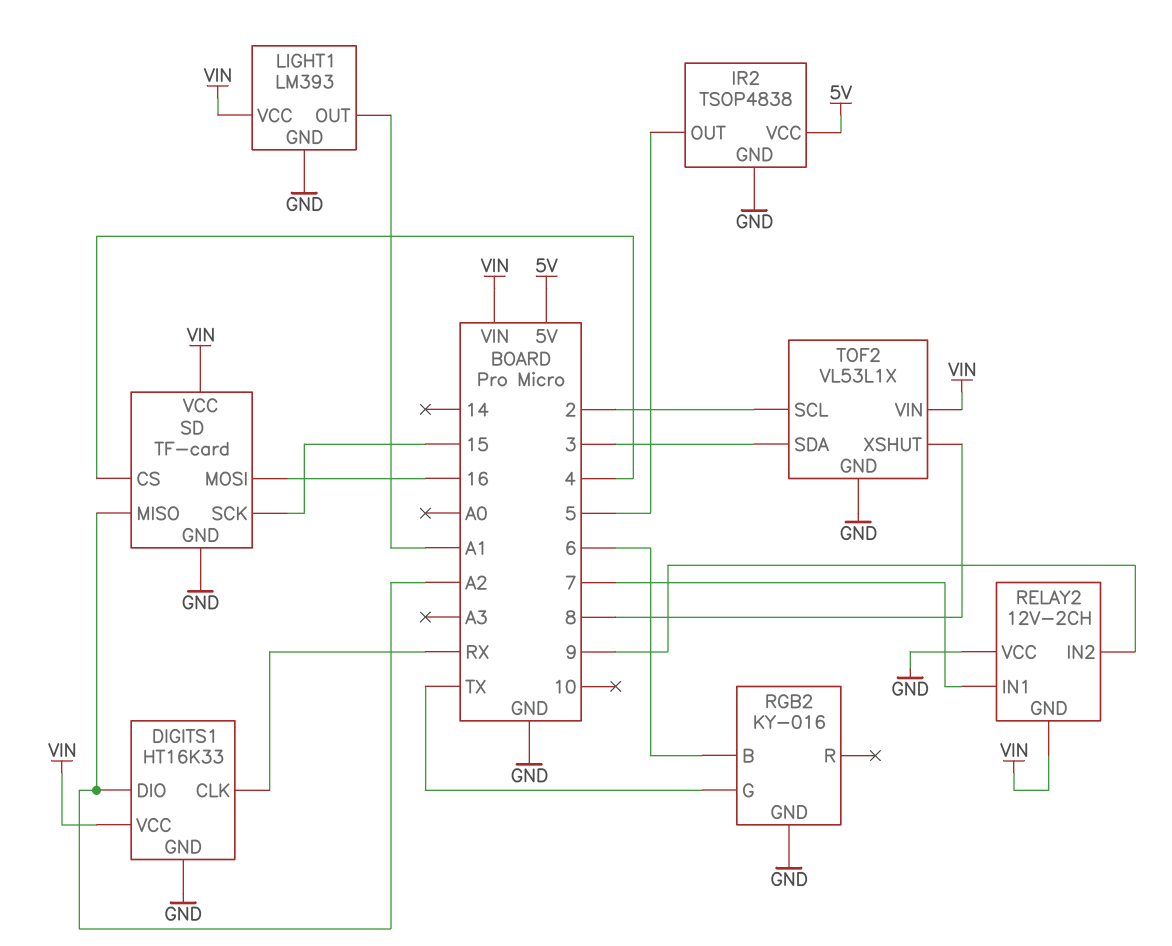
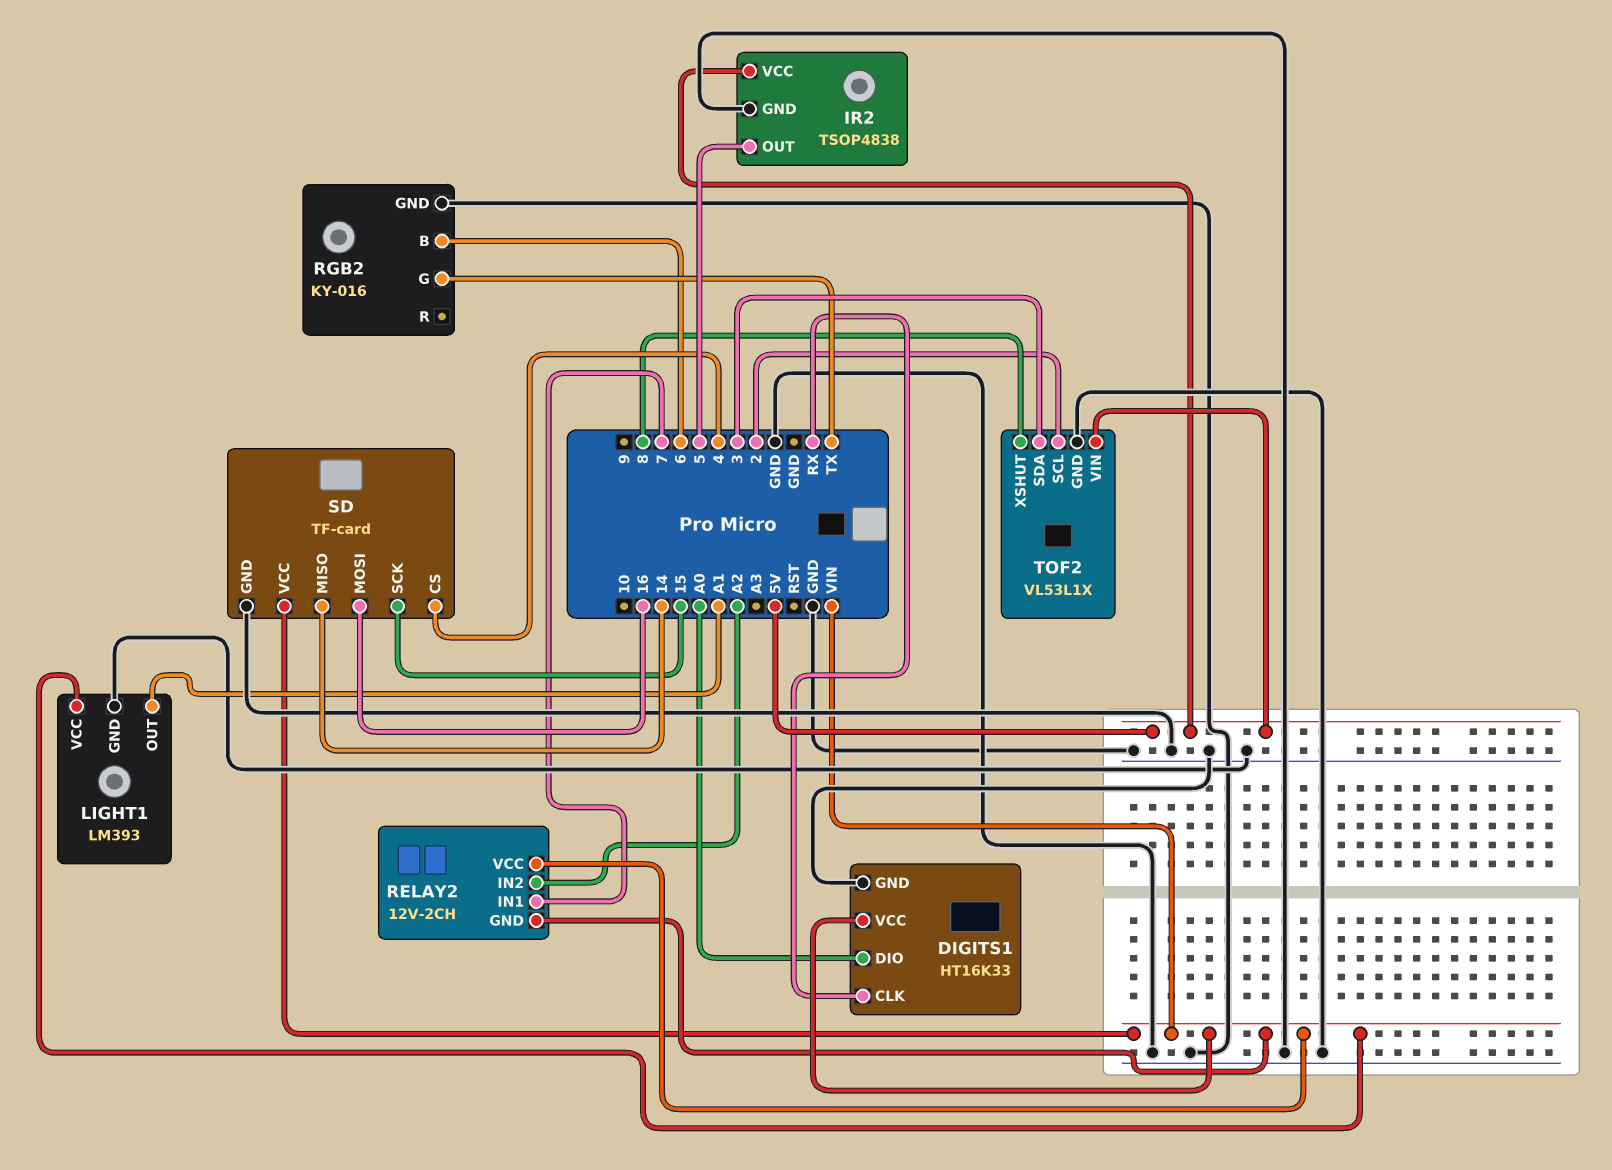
DIGITS1 pin DIO: A2 -> A0
RELAY2 pin IN2: 9 -> A2
RELAY2 pin VCC: GND -> VIN
SD pin MISO: A2 -> 14
TOF2 pin VIN: VIN -> 5V

